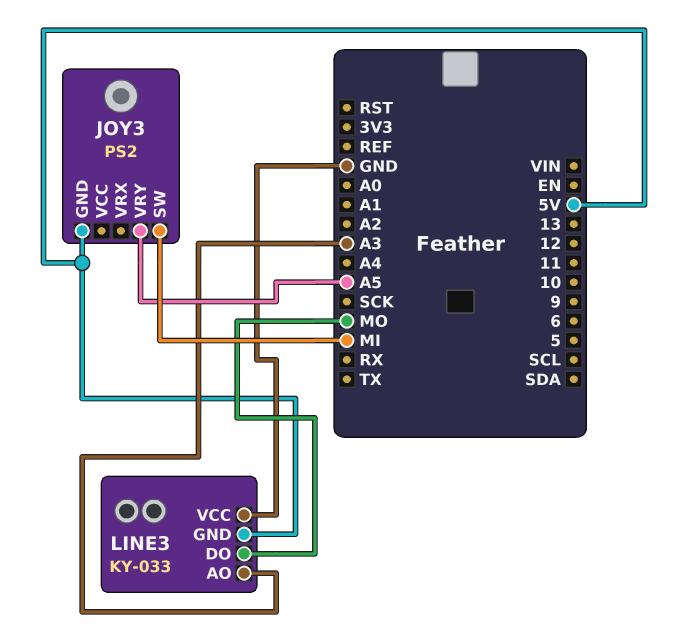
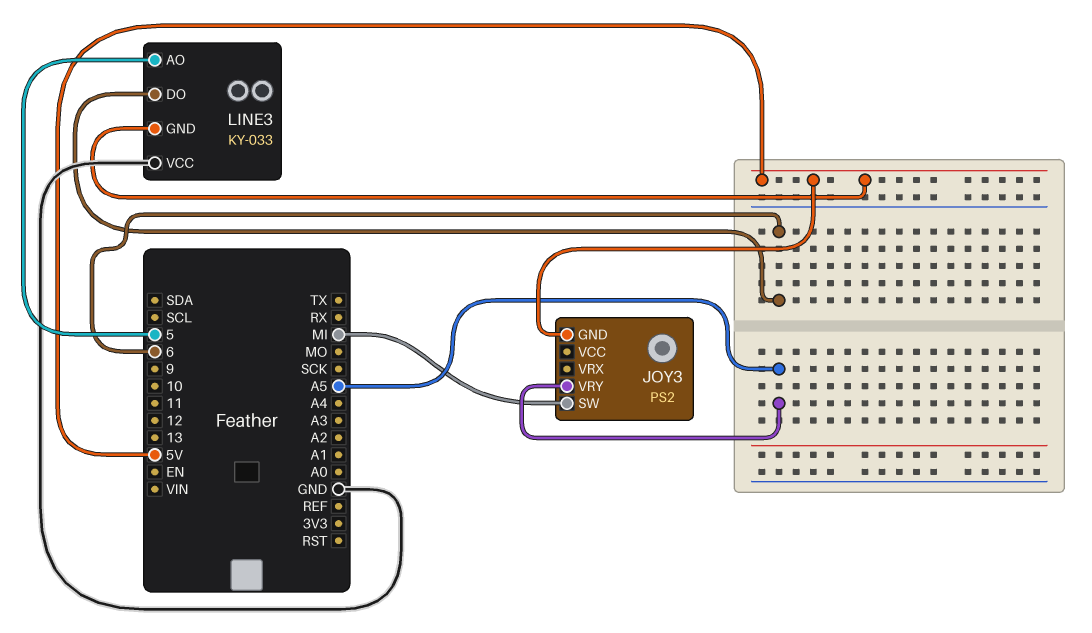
LINE3 pin AO: A3 -> 5
LINE3 pin DO: MO -> 6

